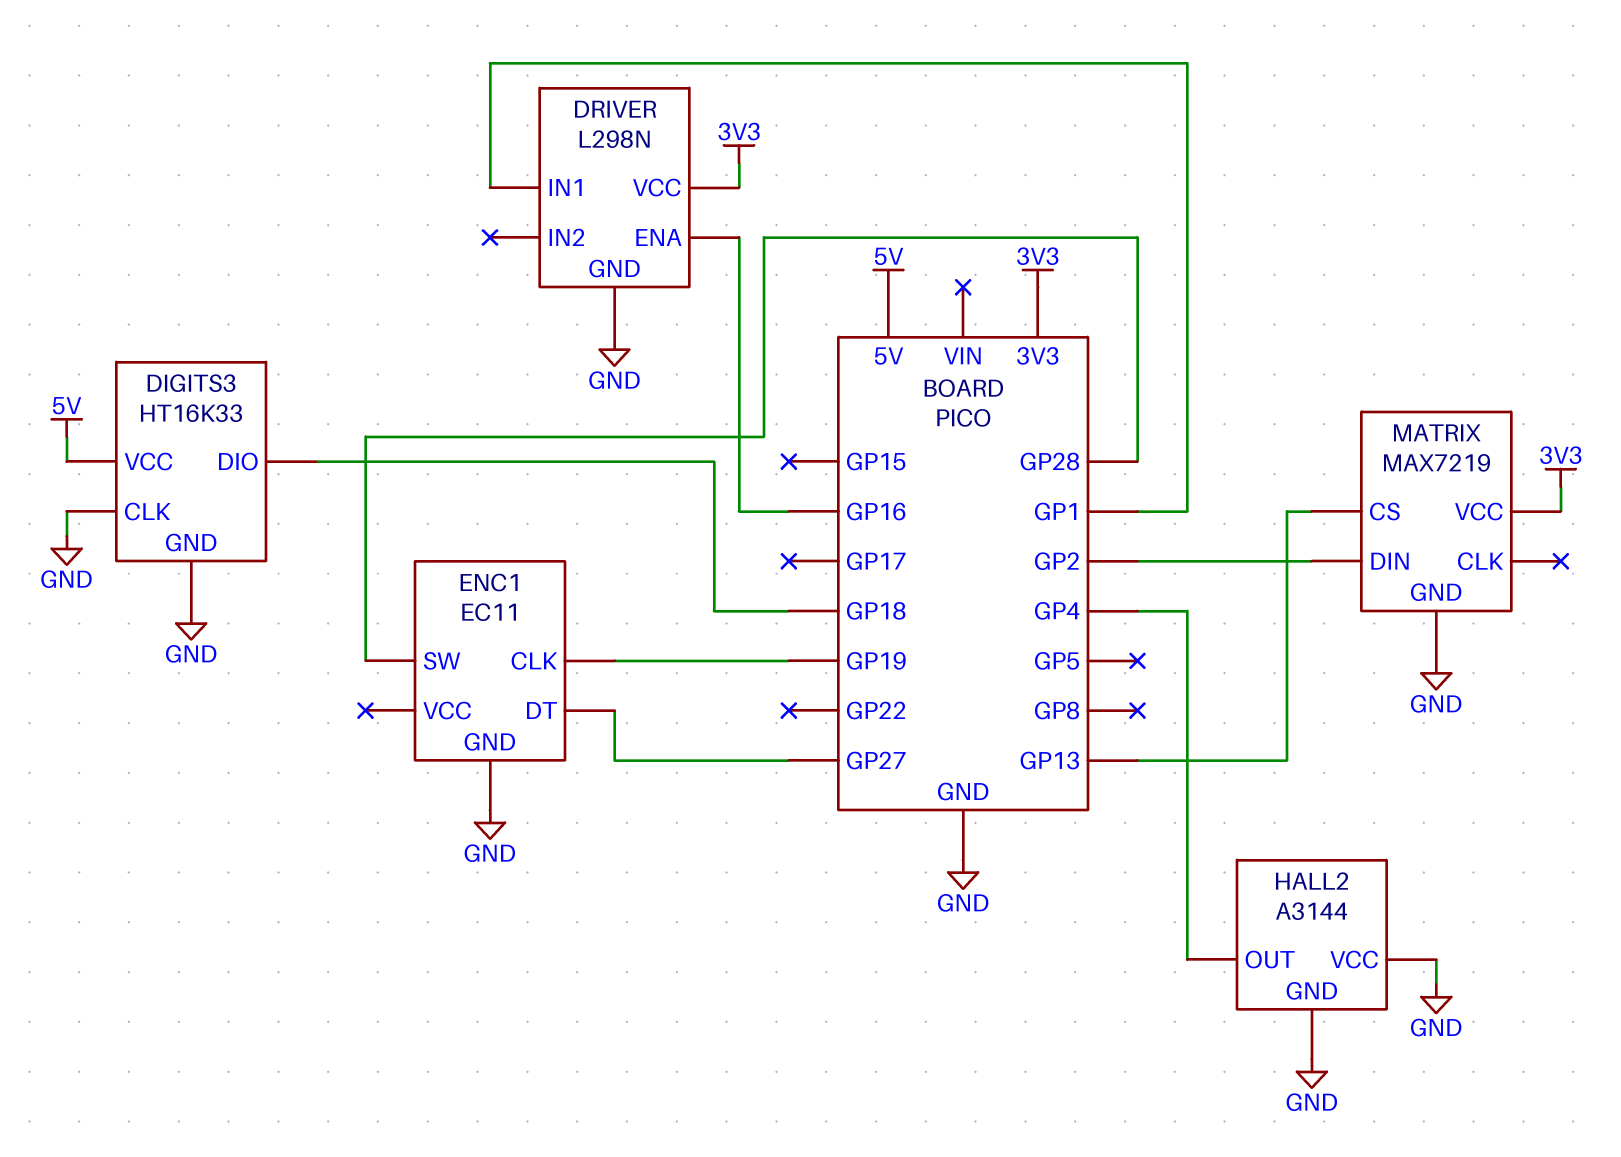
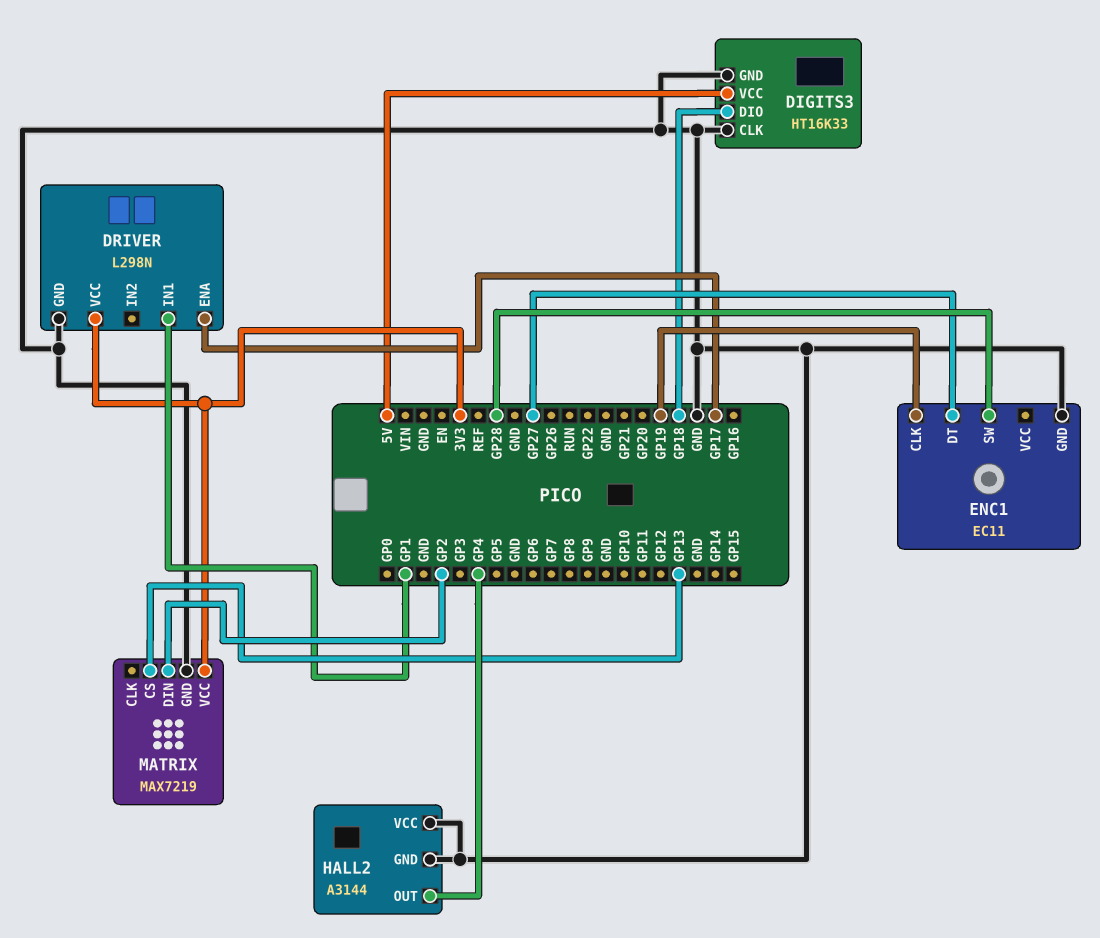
DRIVER pin ENA: GP16 -> GP17

